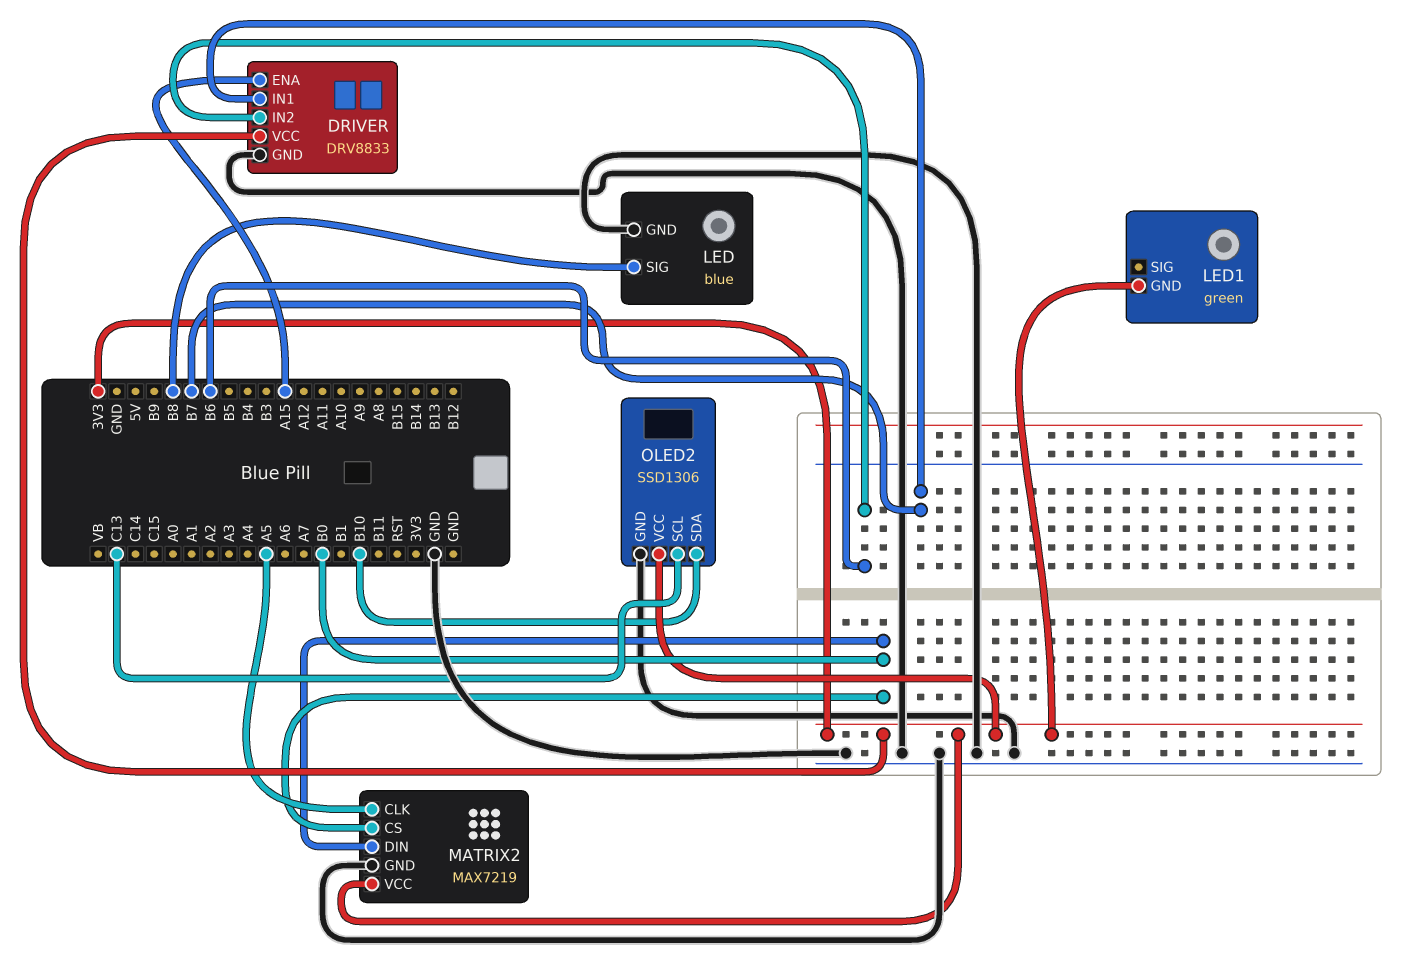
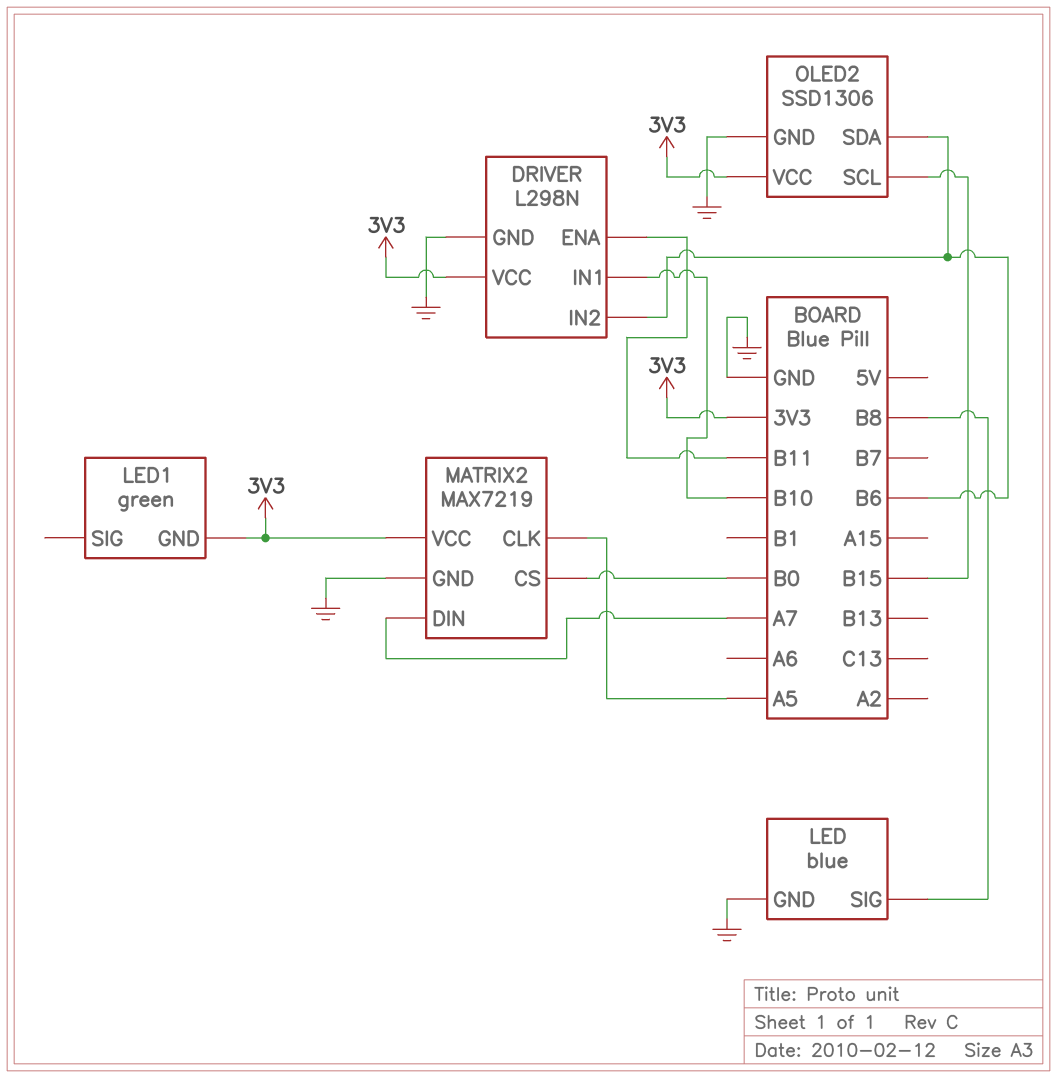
DRIVER: DRV8833 -> L298N
DRIVER pin ENA: A15 -> B11
DRIVER pin IN1: B7 -> B10
MATRIX2 pin DIN: B0 -> A7
OLED2 pin SCL: C13 -> B15
OLED2 pin SDA: B10 -> B6

